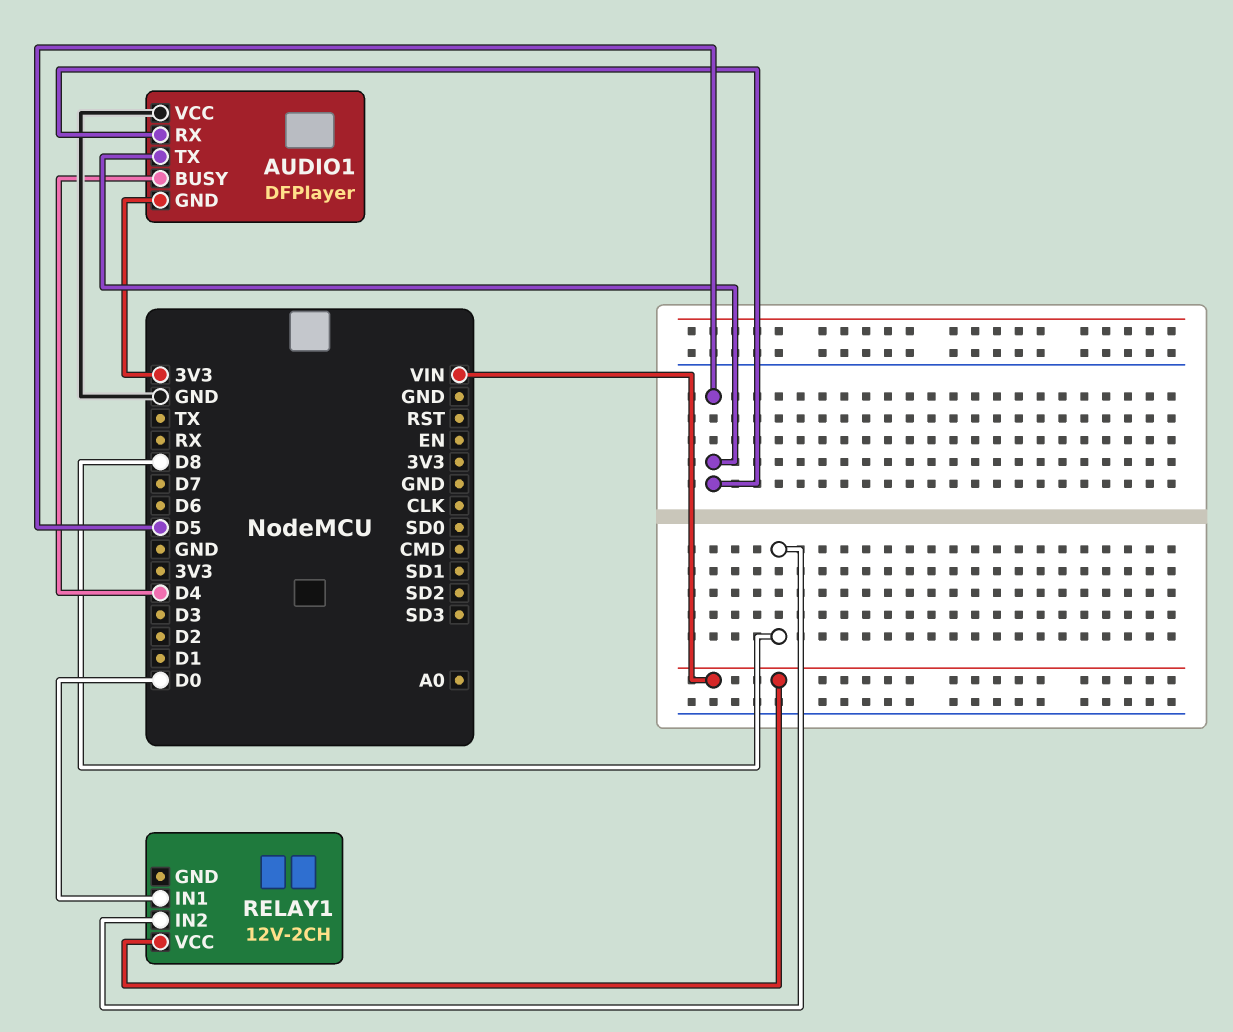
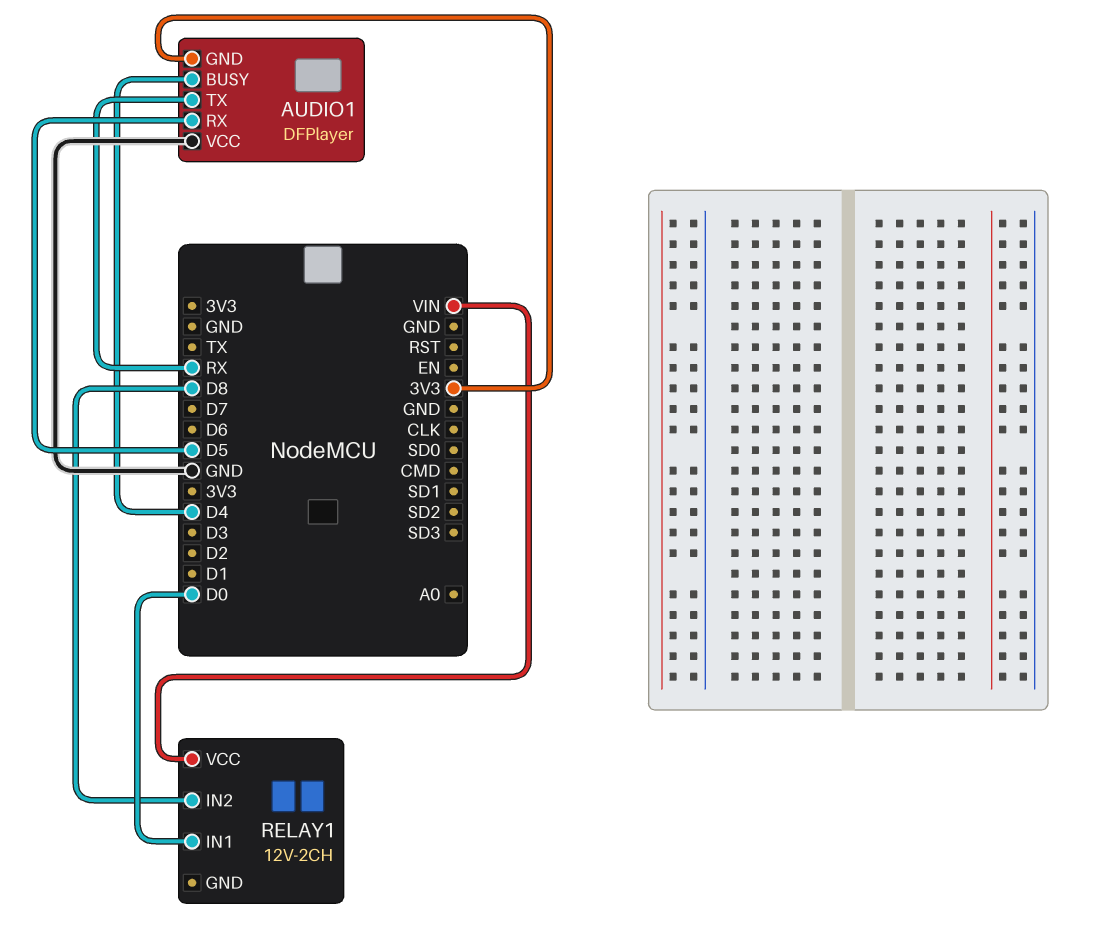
AUDIO1 pin TX: D5 -> RX

